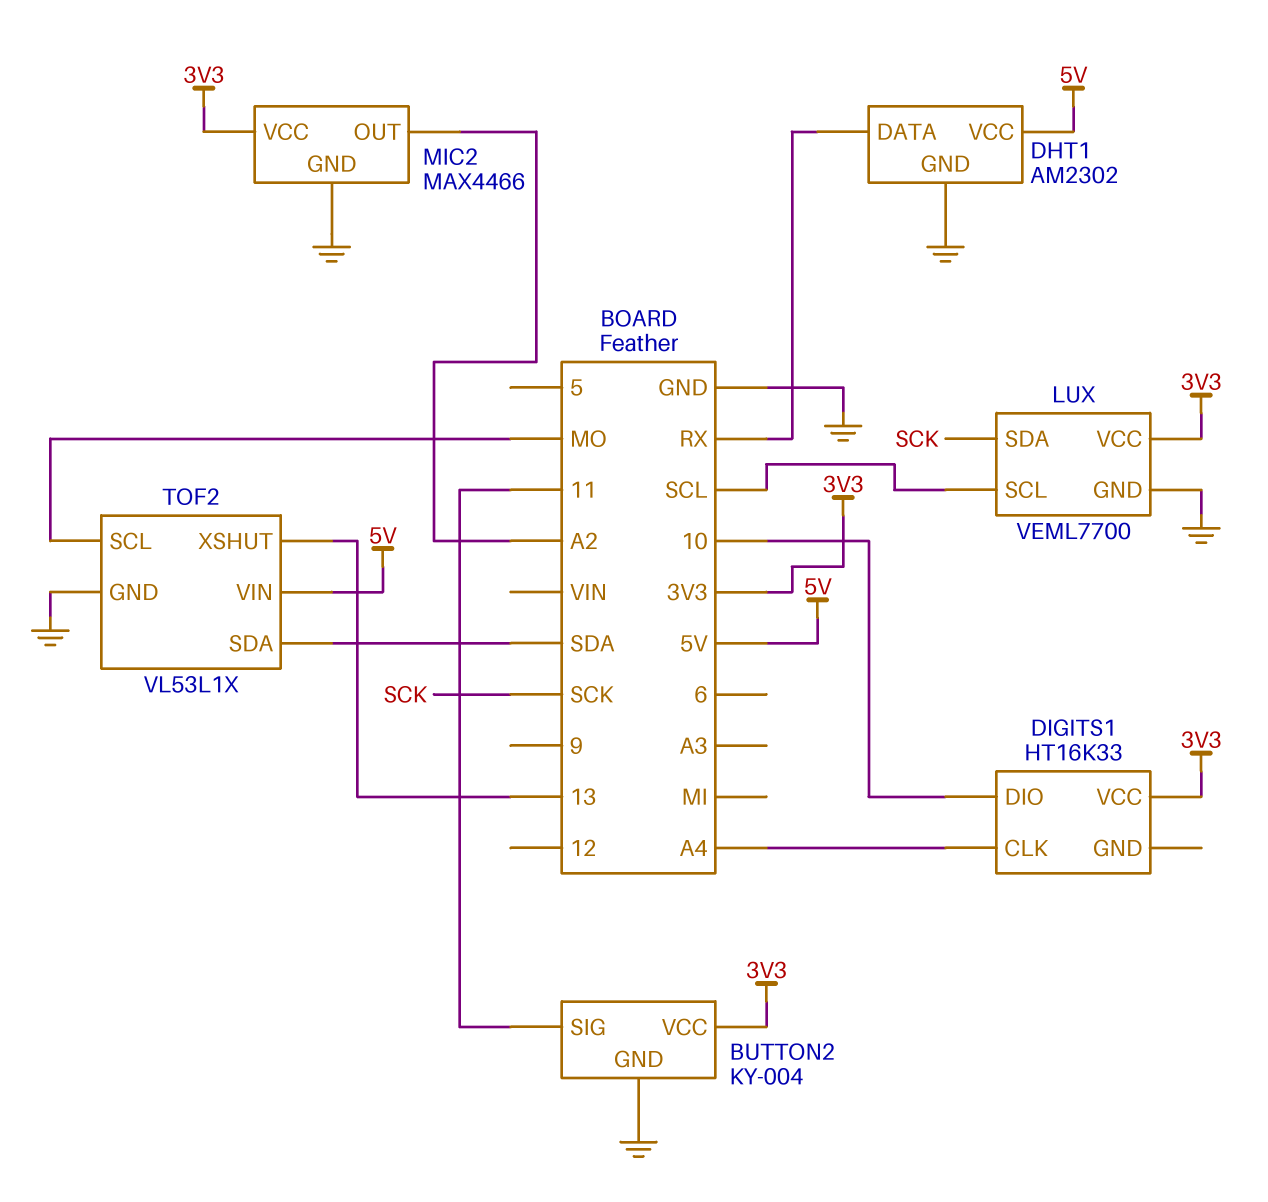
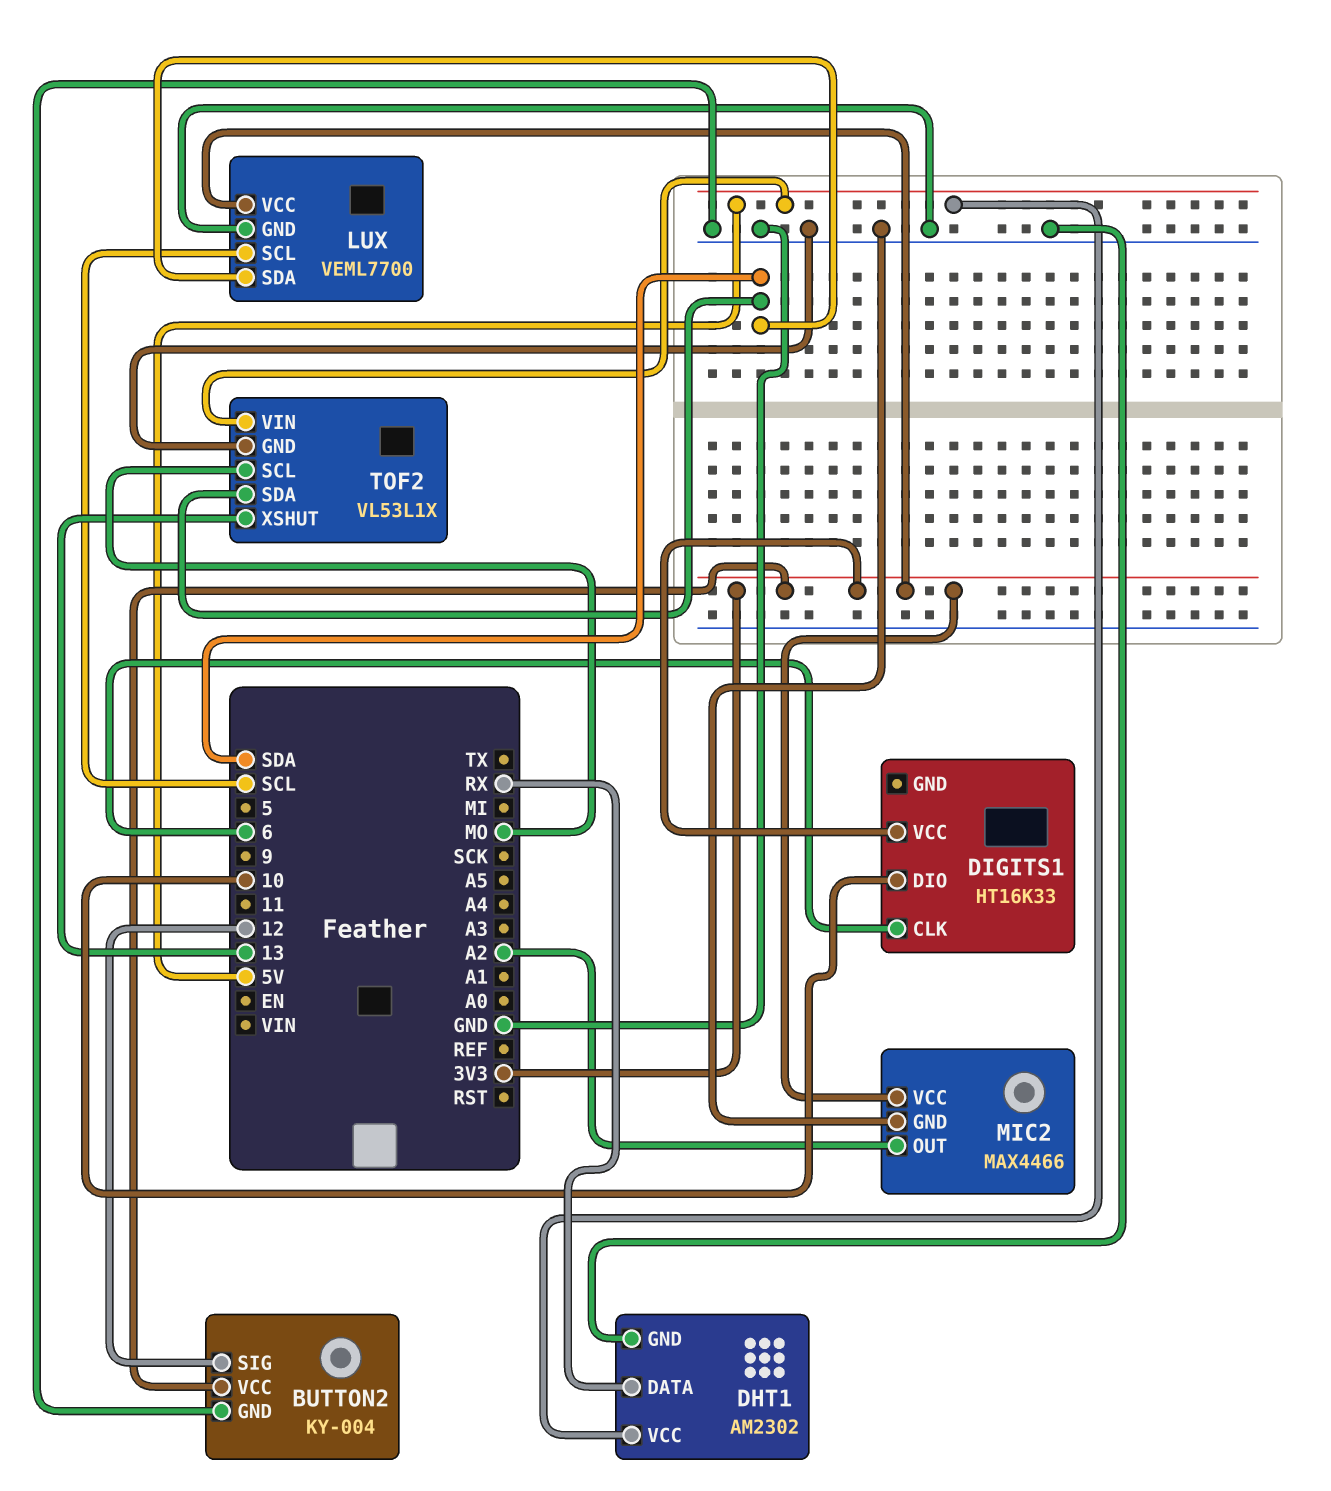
BUTTON2 pin SIG: 11 -> 12
DIGITS1 pin CLK: A4 -> 6
LUX pin SDA: SCK -> SDA

